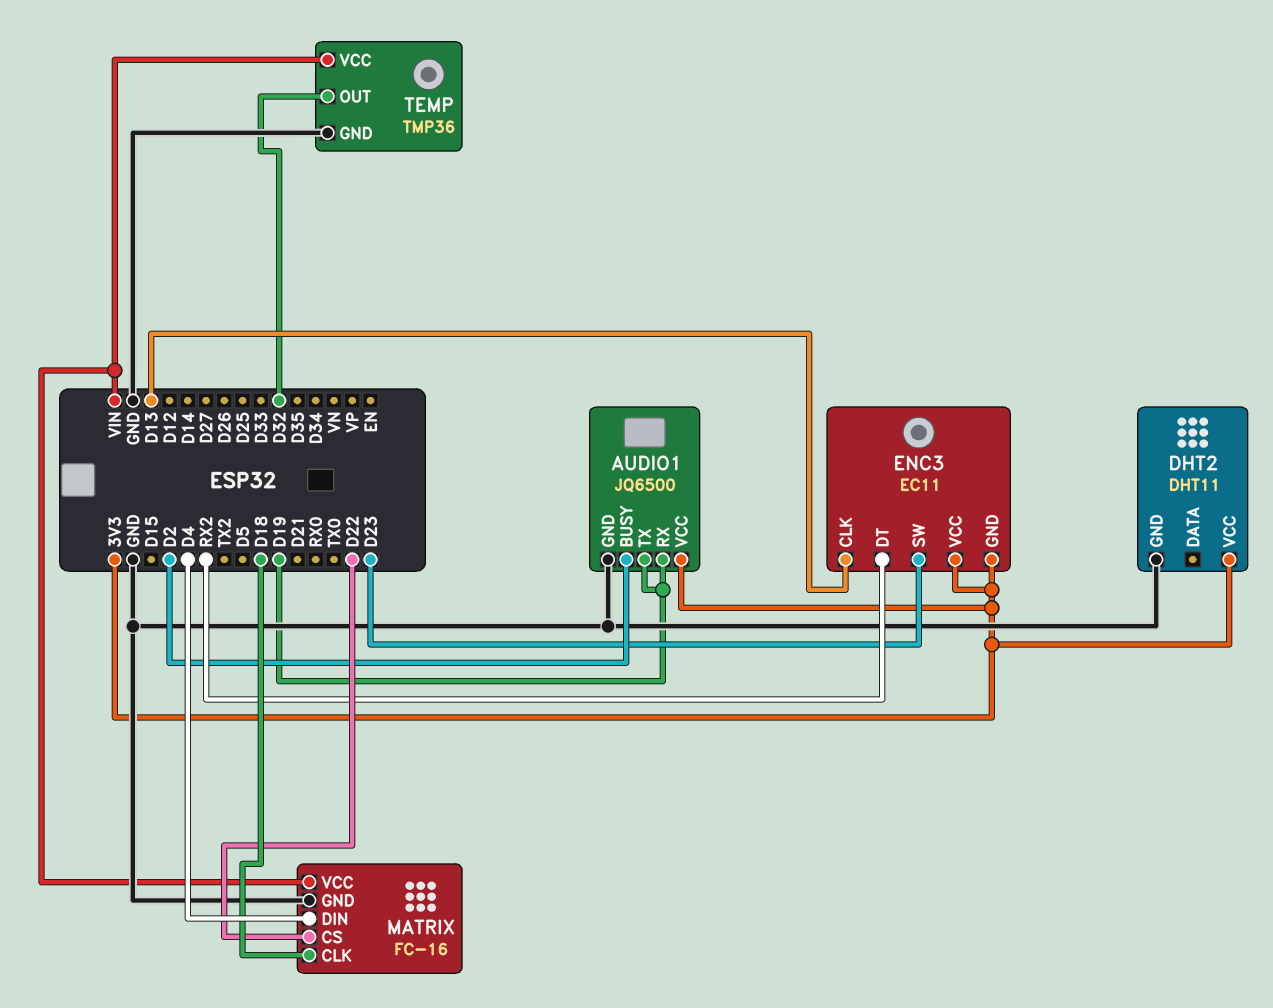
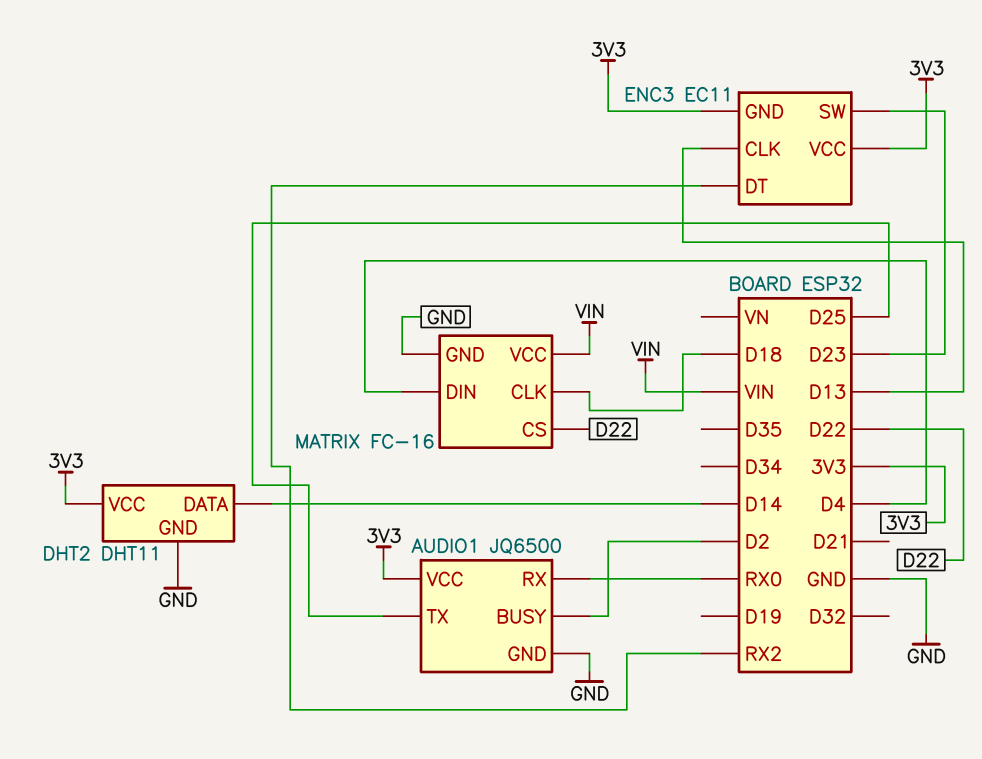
AUDIO1 pin RX: D19 -> RX0
AUDIO1 pin TX: D19 -> D25
DHT2 pin DATA: none -> D14
TEMP: TMP36 -> none
TEMP pin GND: GND -> none
TEMP pin OUT: D32 -> none
TEMP pin VCC: VIN -> none

